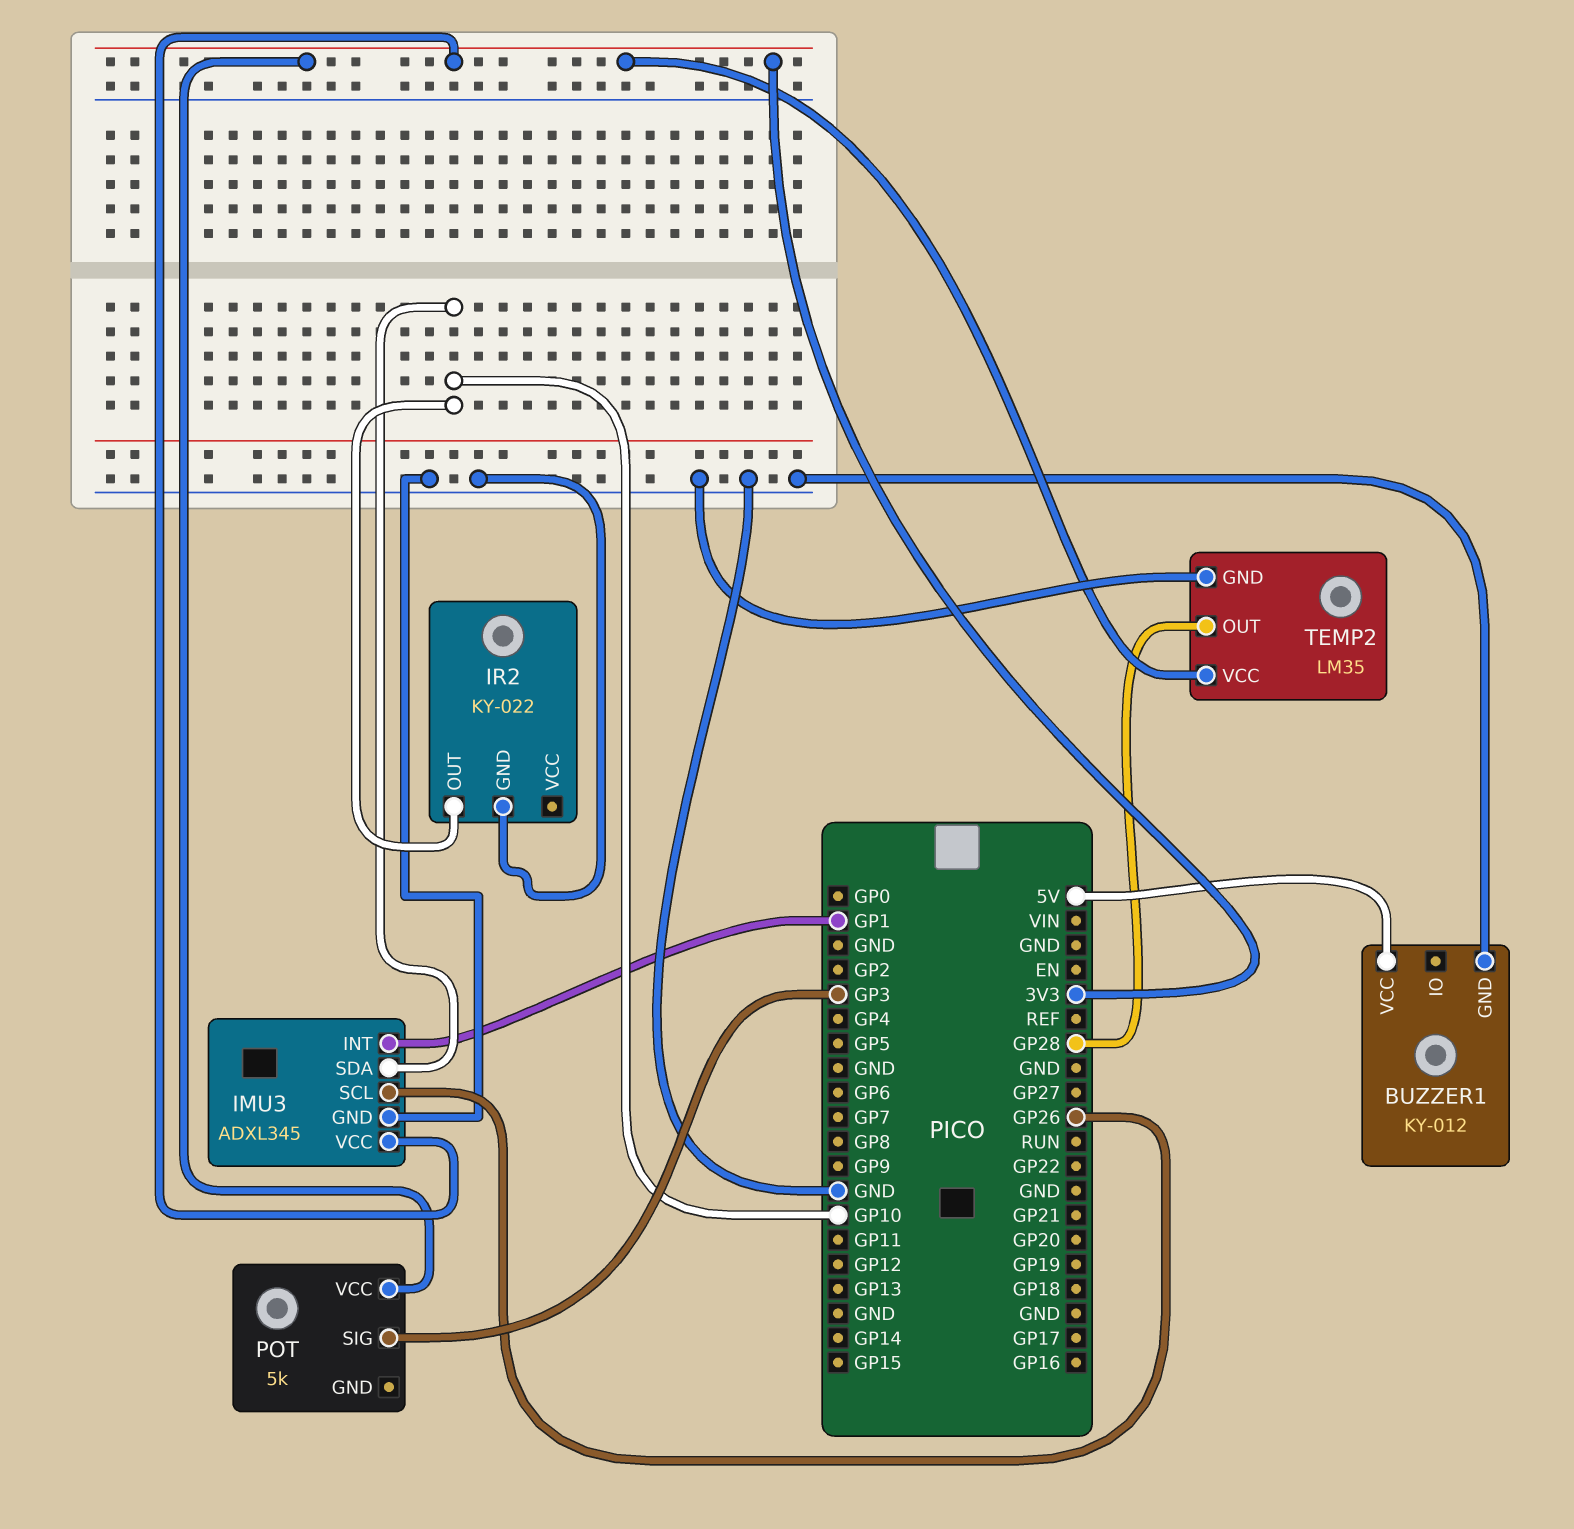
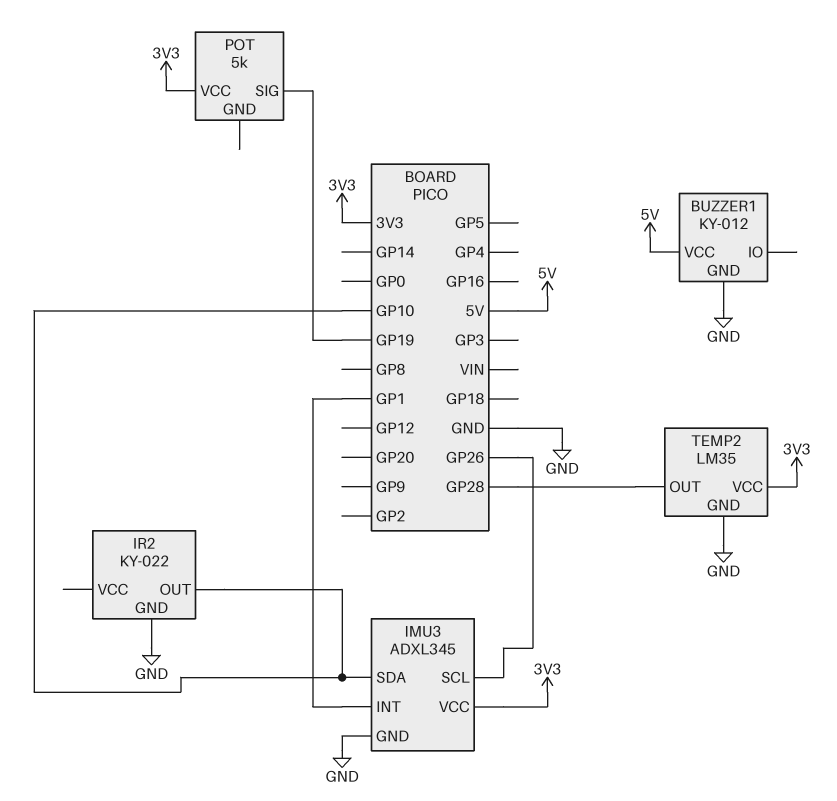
POT pin SIG: GP3 -> GP19

